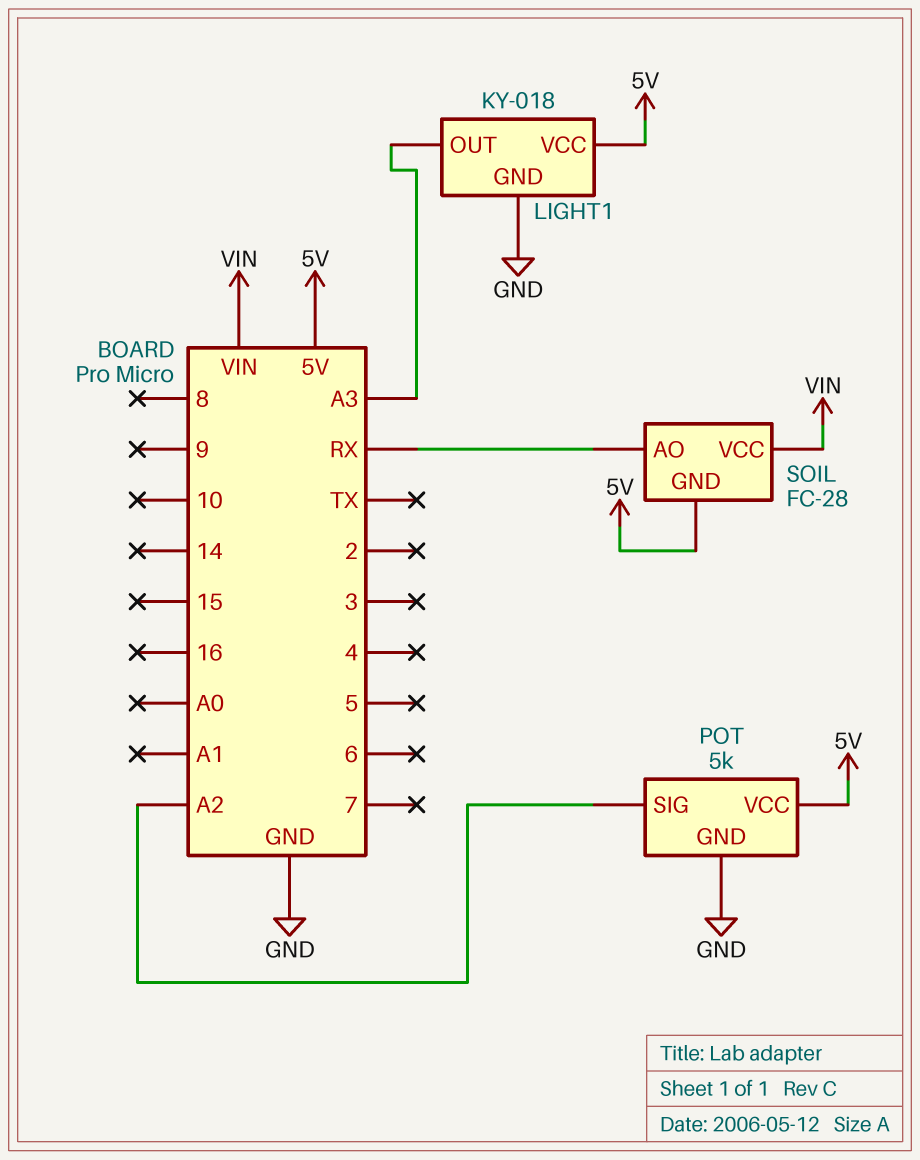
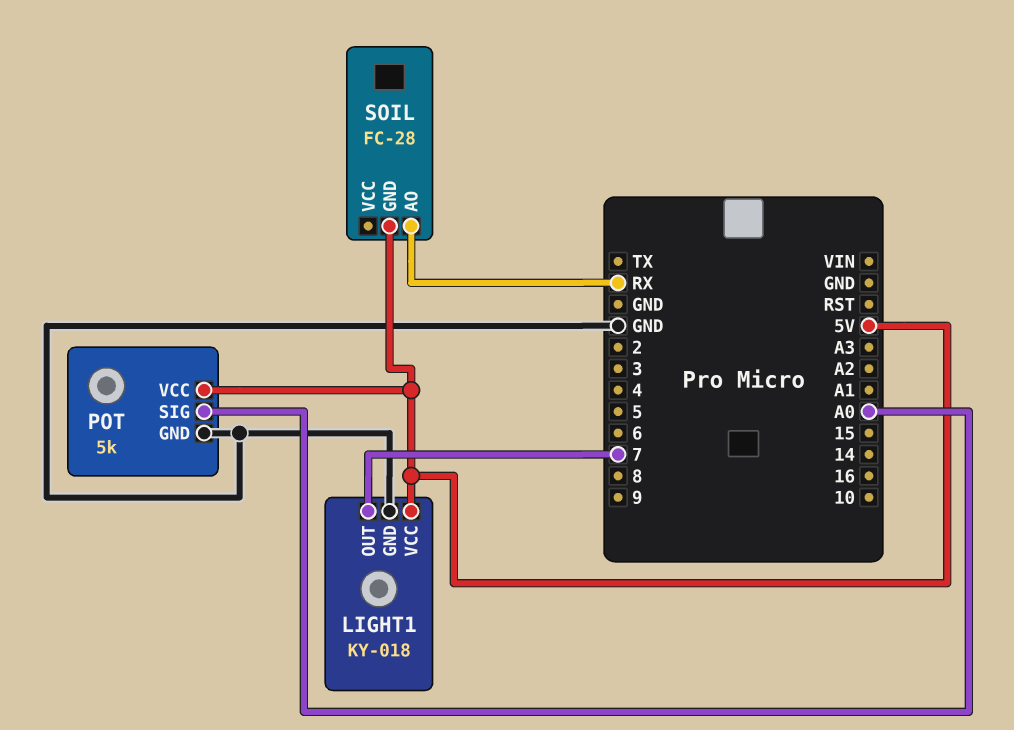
LIGHT1 pin OUT: A3 -> 7
POT pin SIG: A2 -> A0
SOIL pin VCC: VIN -> none

